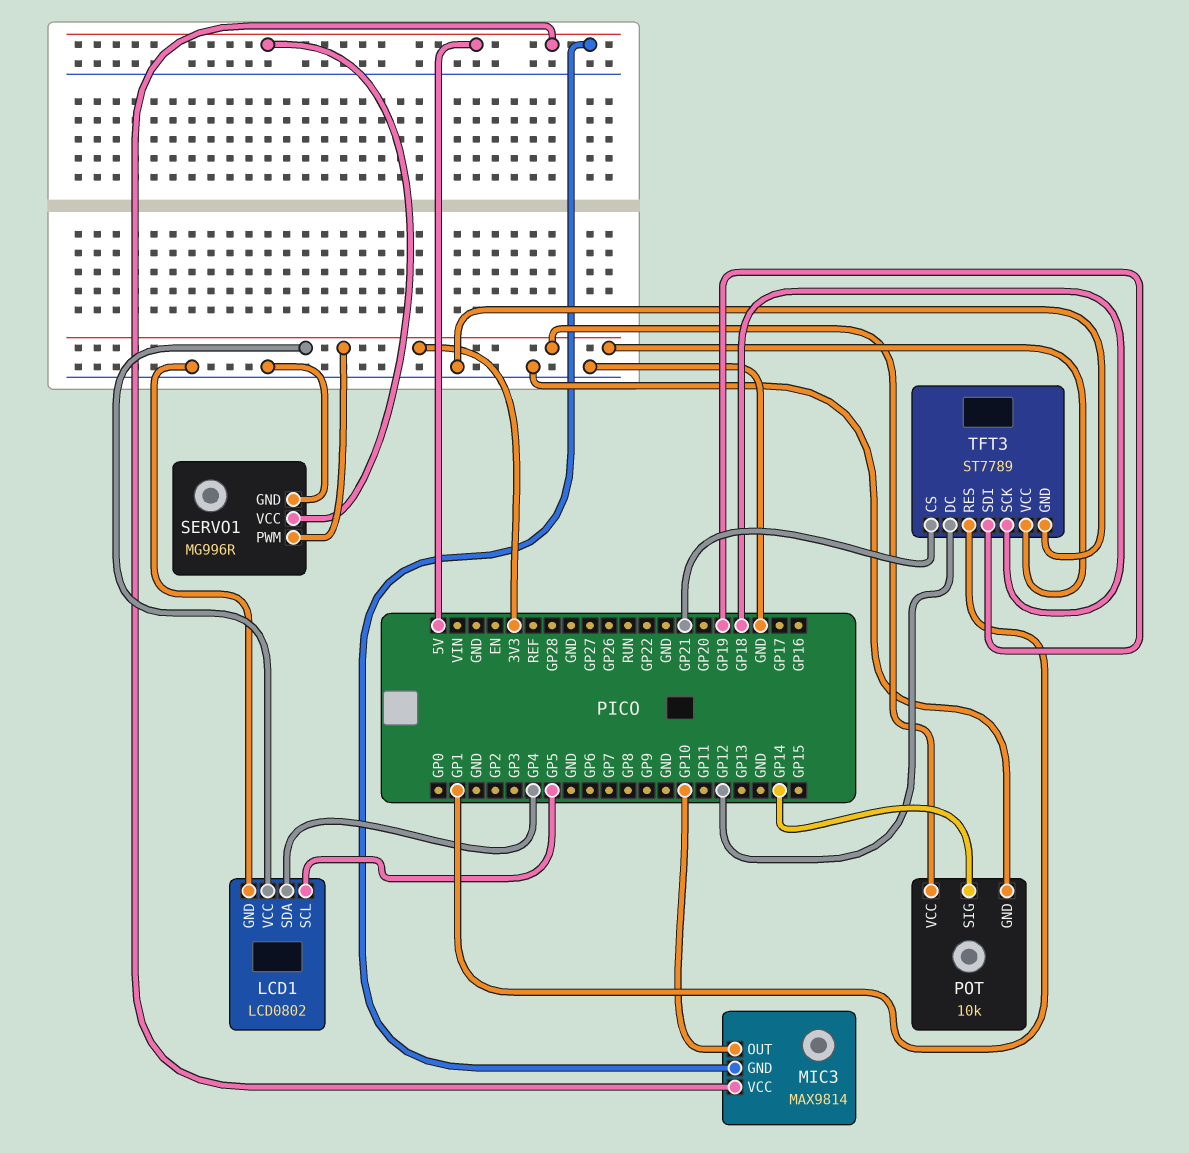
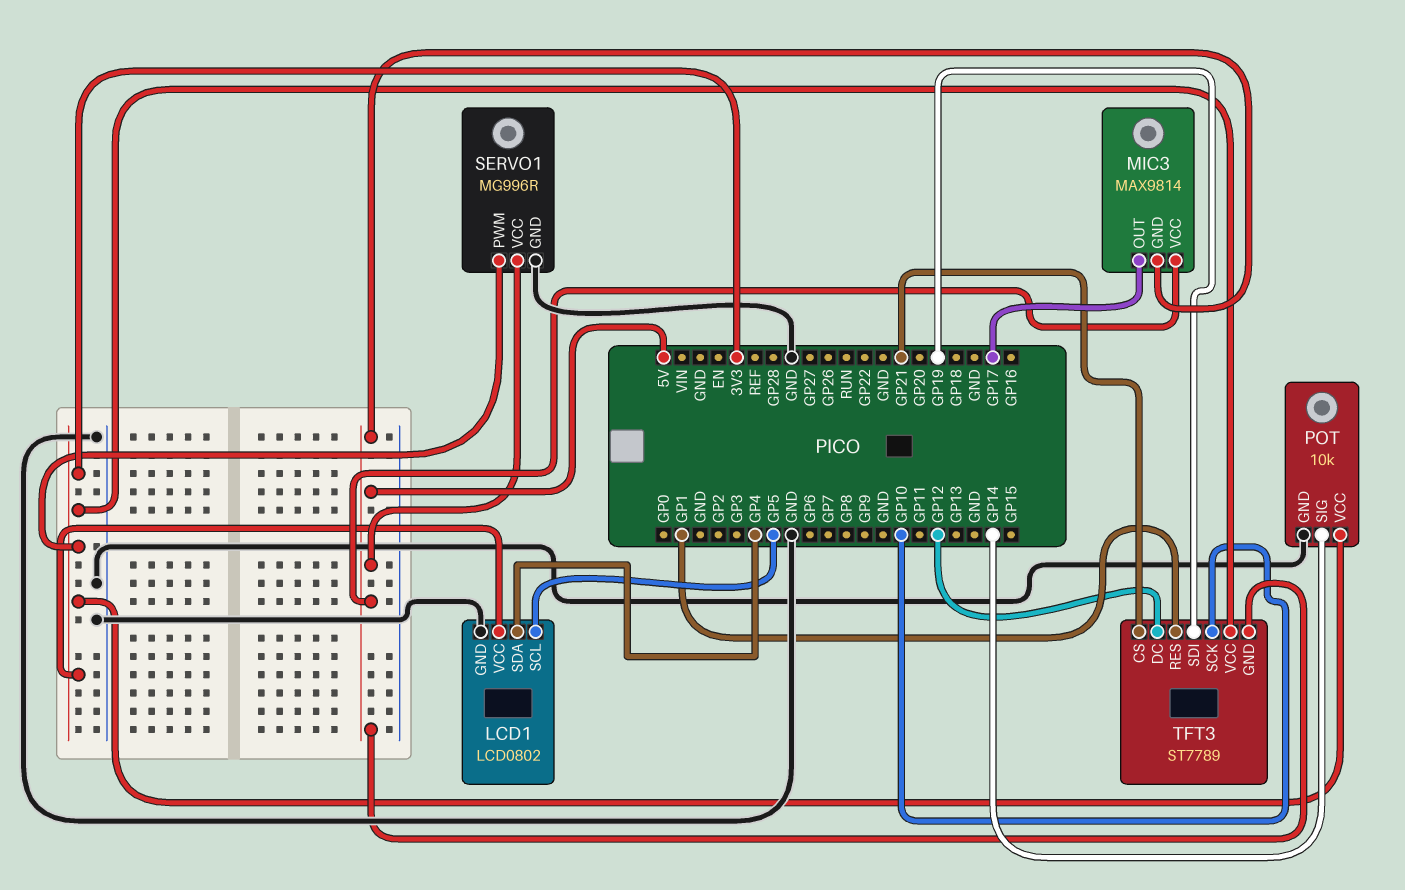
MIC3 pin OUT: GP10 -> GP17
TFT3 pin GND: GND -> 5V
TFT3 pin SCK: GP18 -> GP10

